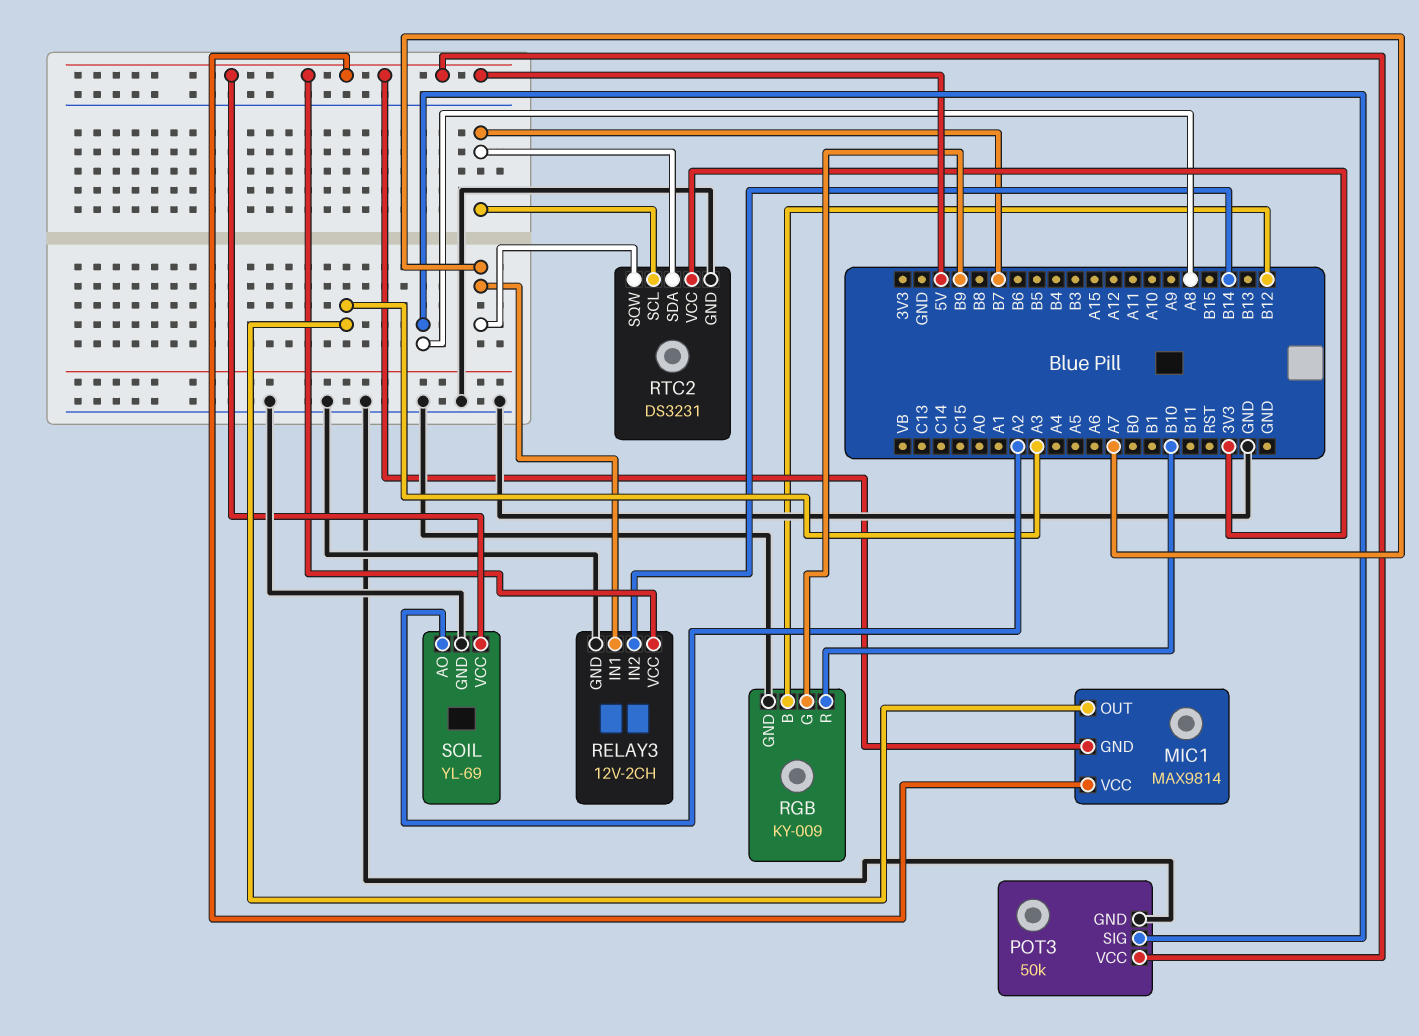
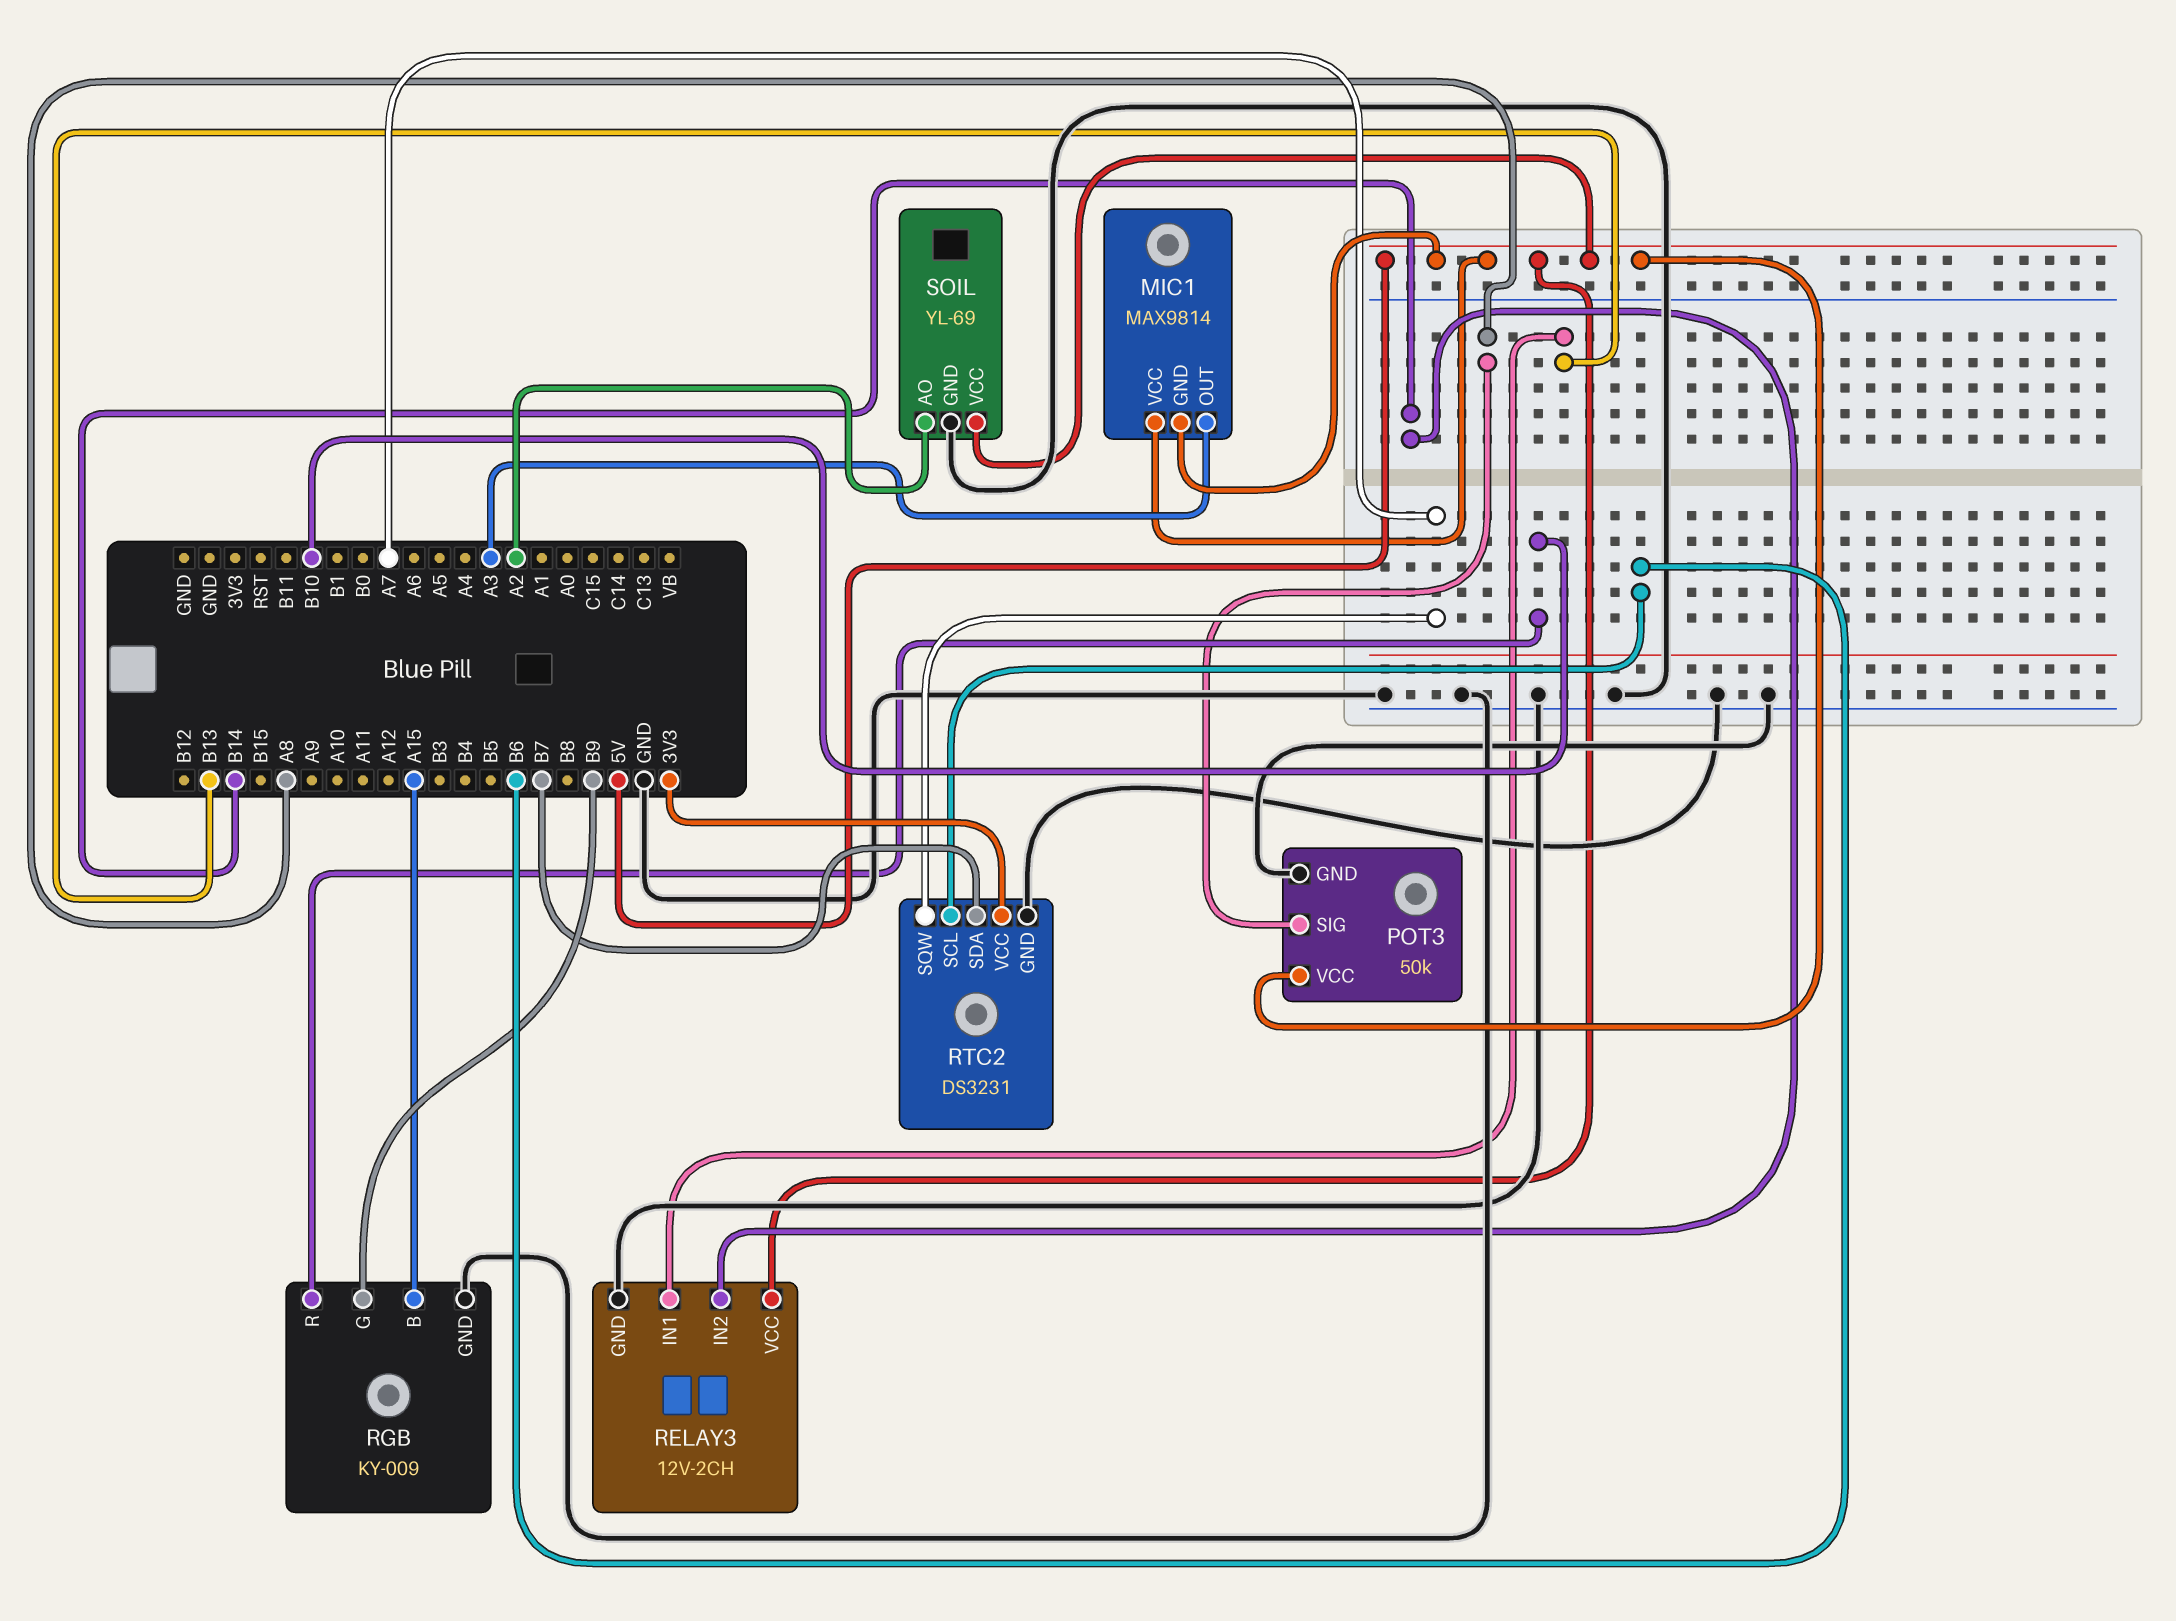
RELAY3 pin IN1: A7 -> B13
RGB pin B: B12 -> A15
RTC2 pin SCL: B7 -> B6

